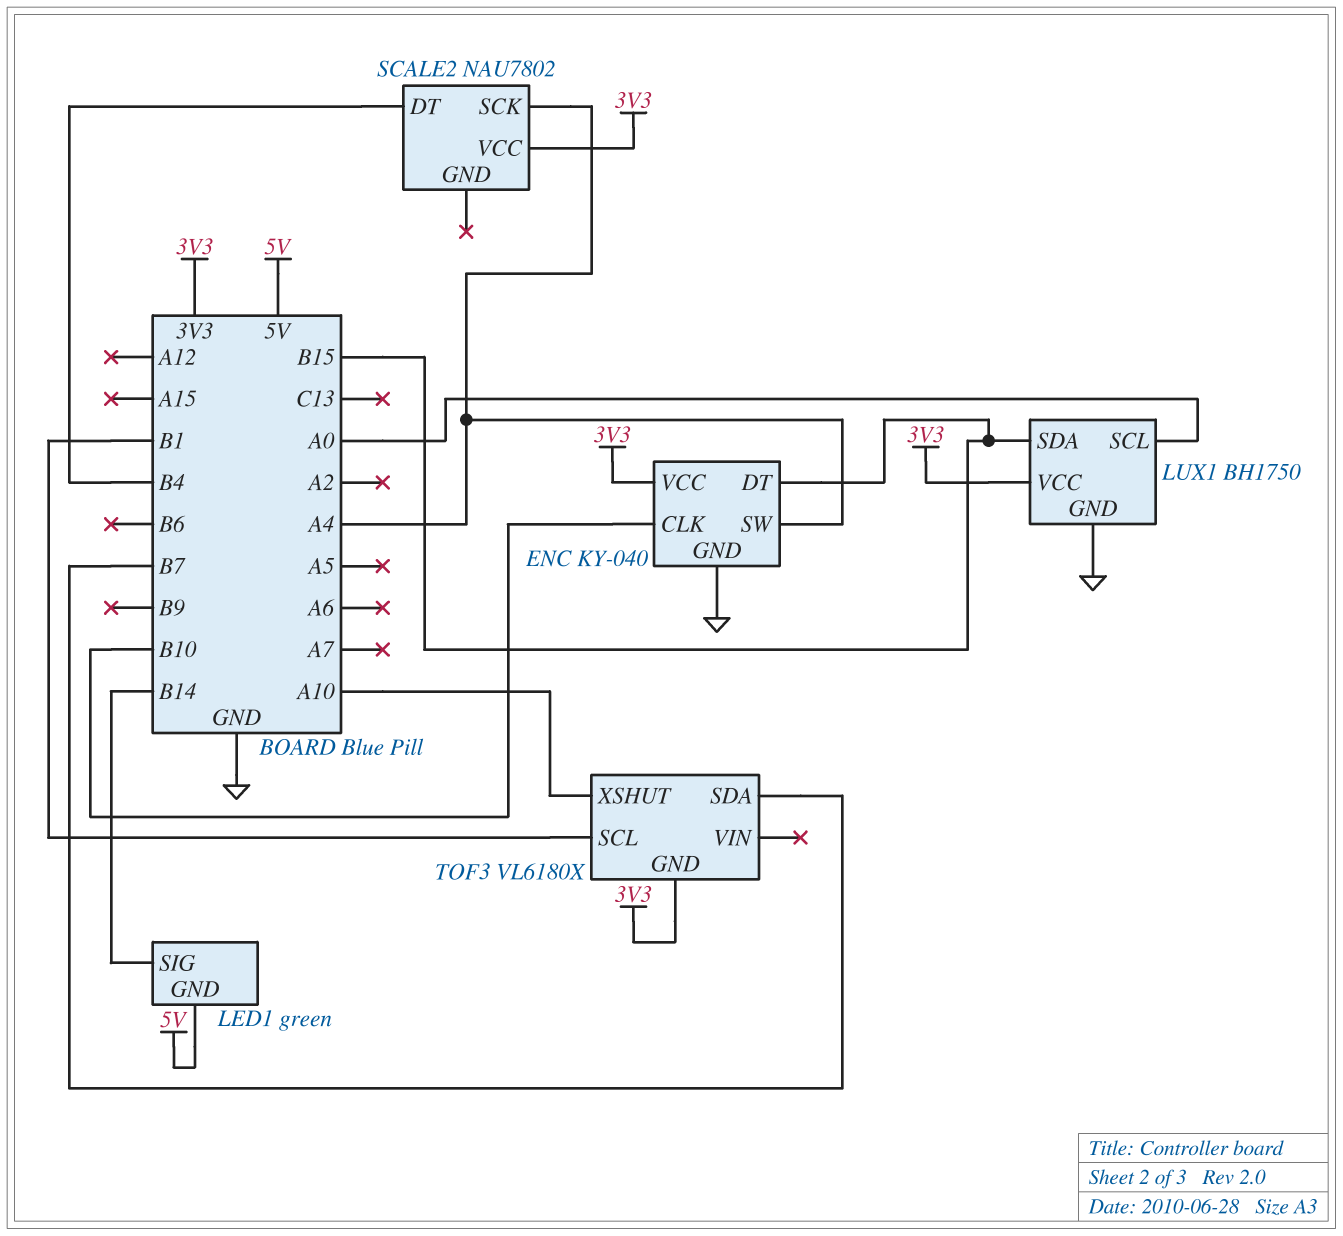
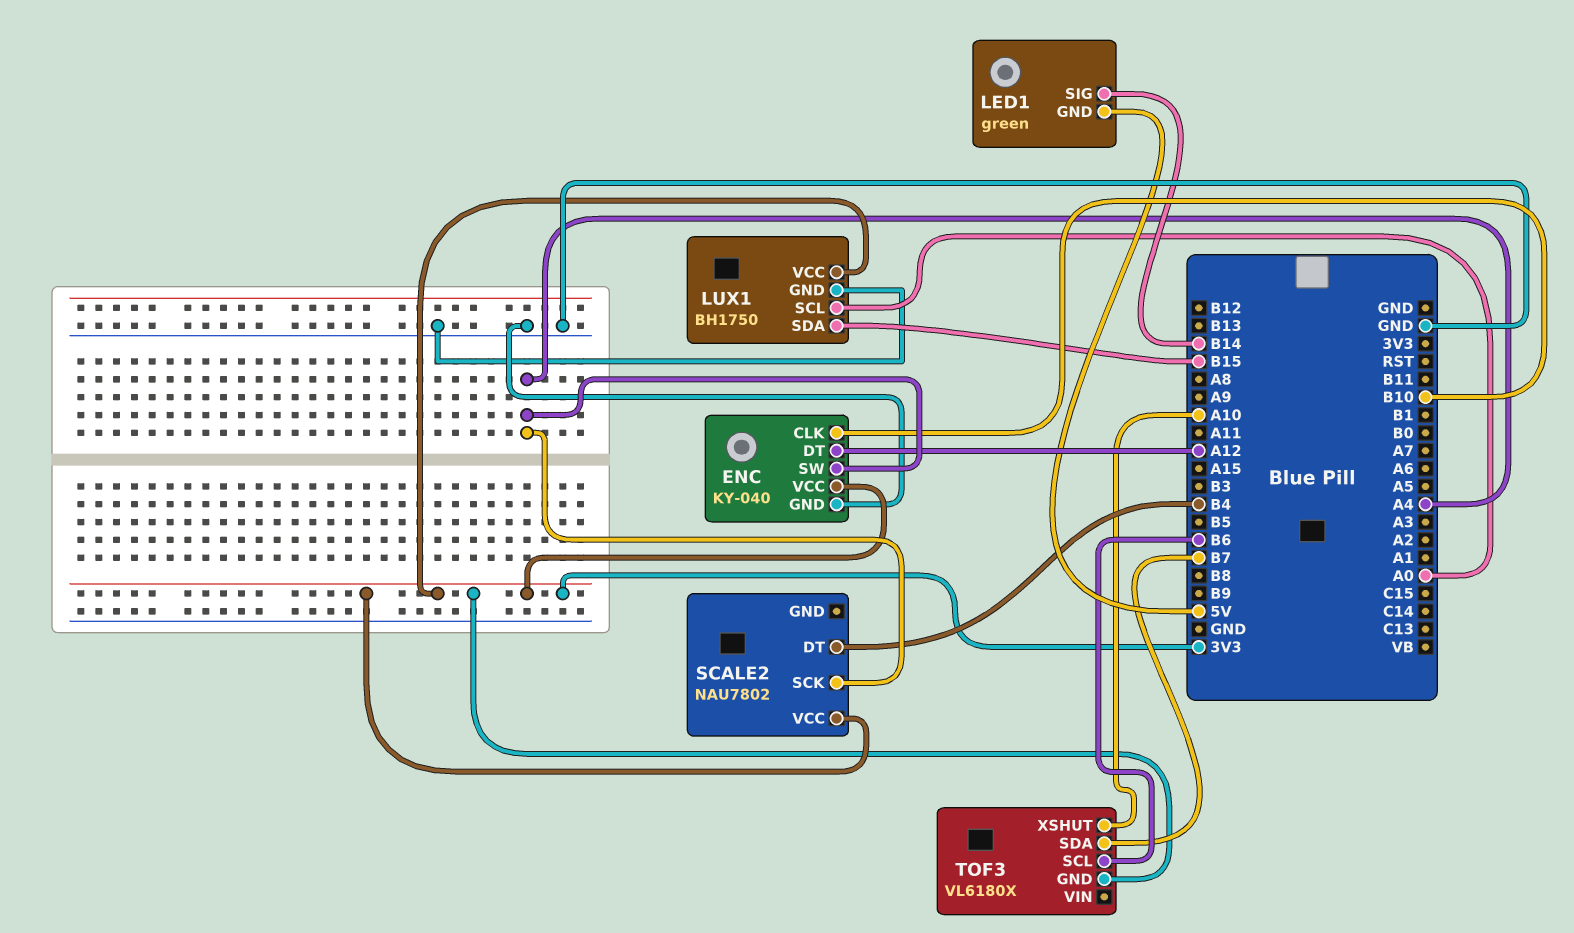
ENC pin DT: B15 -> A12
TOF3 pin SCL: B1 -> B6

